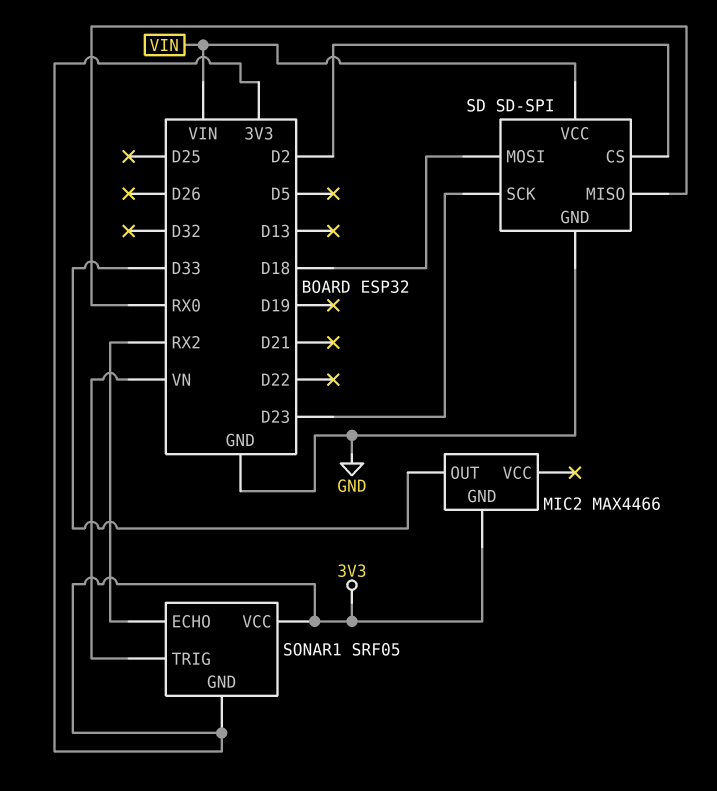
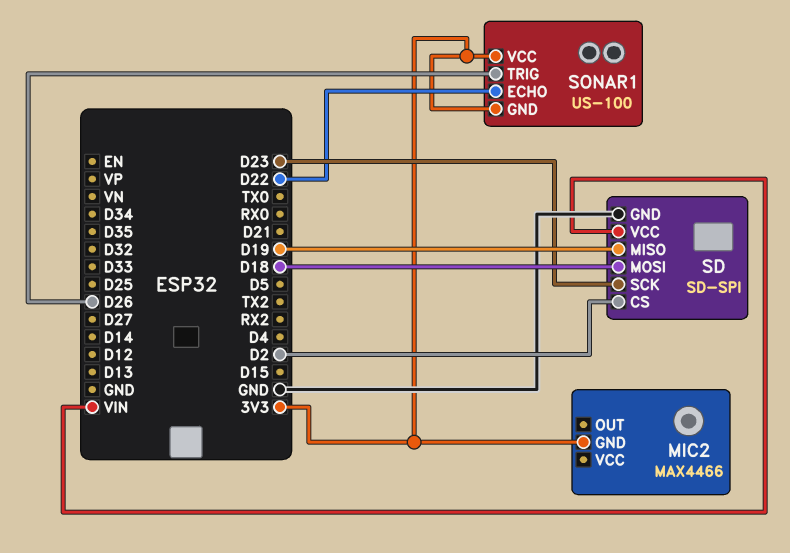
MIC2 pin OUT: D33 -> none
SD pin MISO: RX0 -> D19
SONAR1: SRF05 -> US-100
SONAR1 pin ECHO: RX2 -> D22
SONAR1 pin TRIG: VN -> D26

